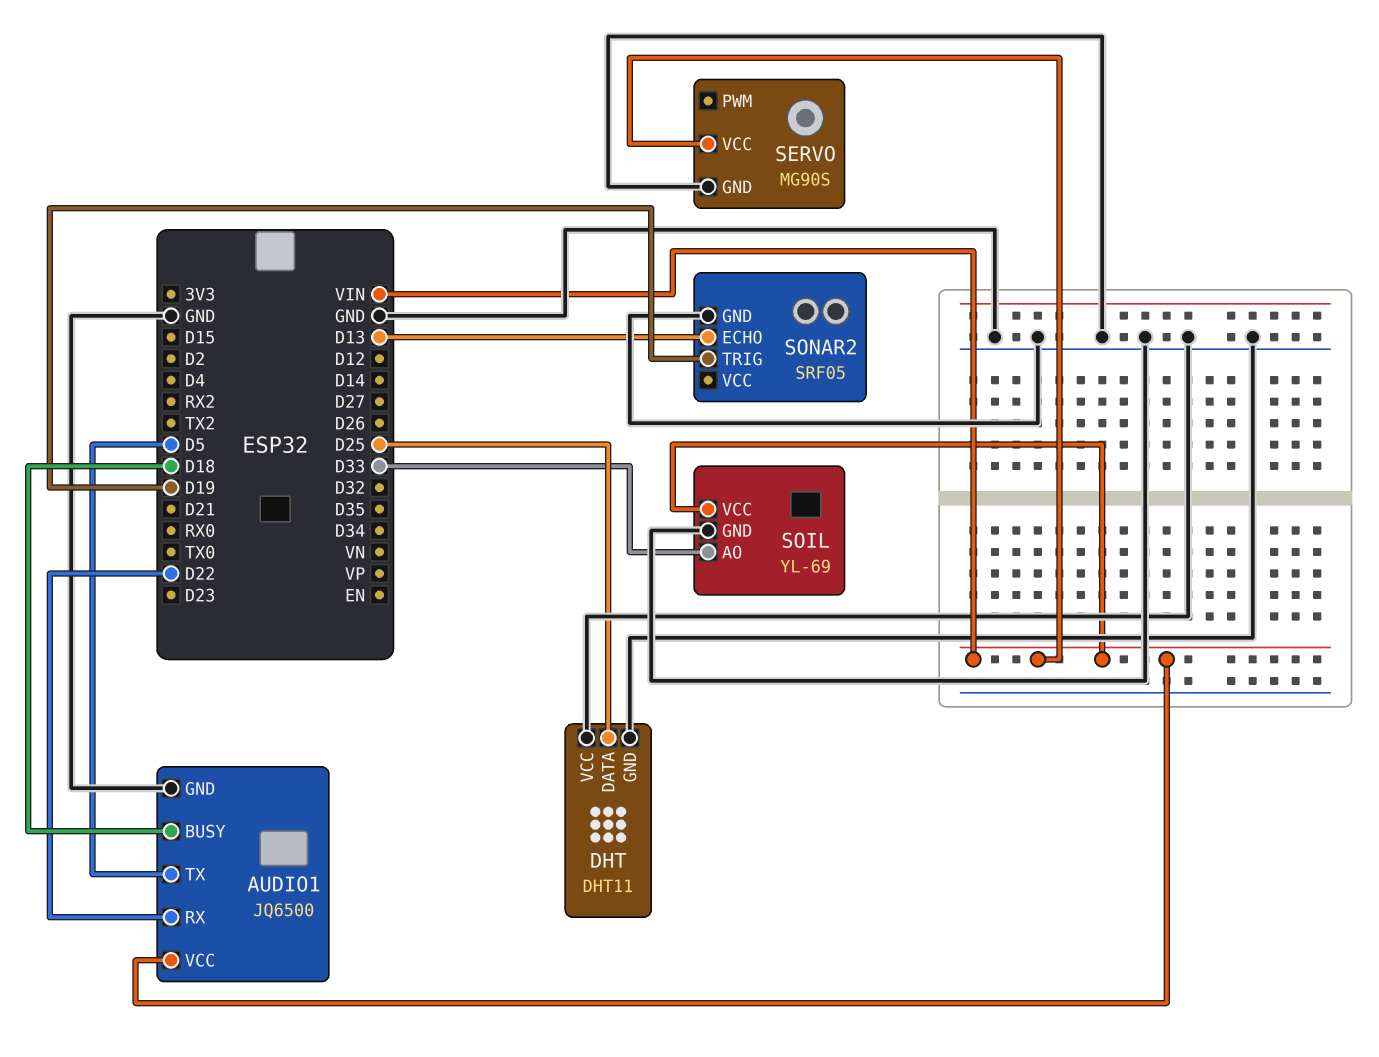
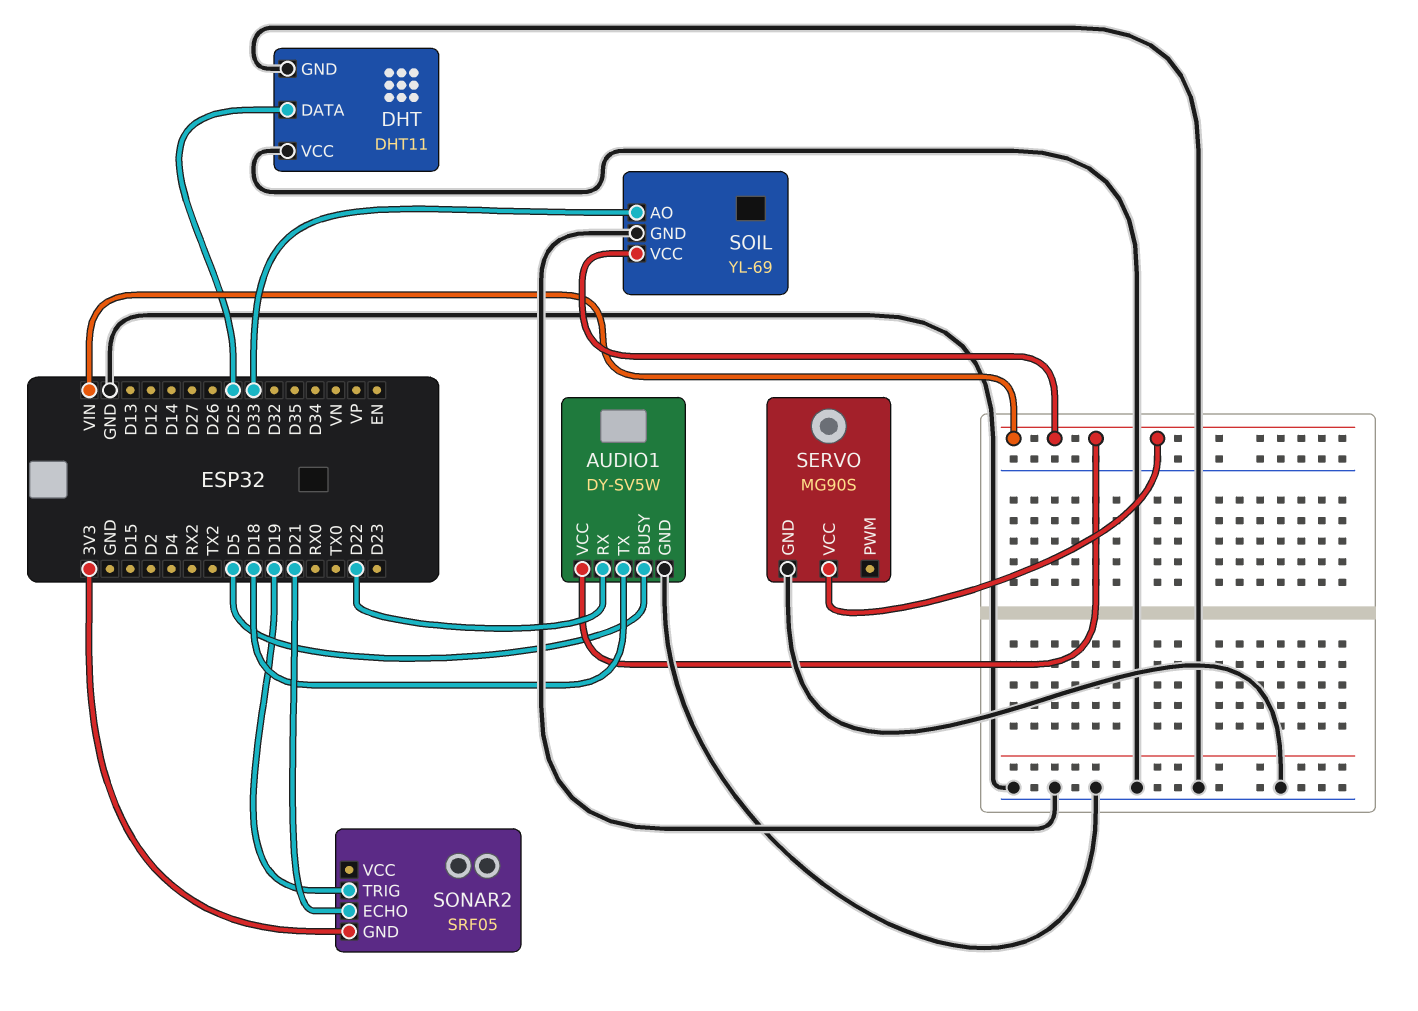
AUDIO1: JQ6500 -> DY-SV5W
AUDIO1 pin BUSY: D18 -> D5
AUDIO1 pin TX: D5 -> D18
SONAR2 pin ECHO: D13 -> D21
SONAR2 pin GND: GND -> 3V3

